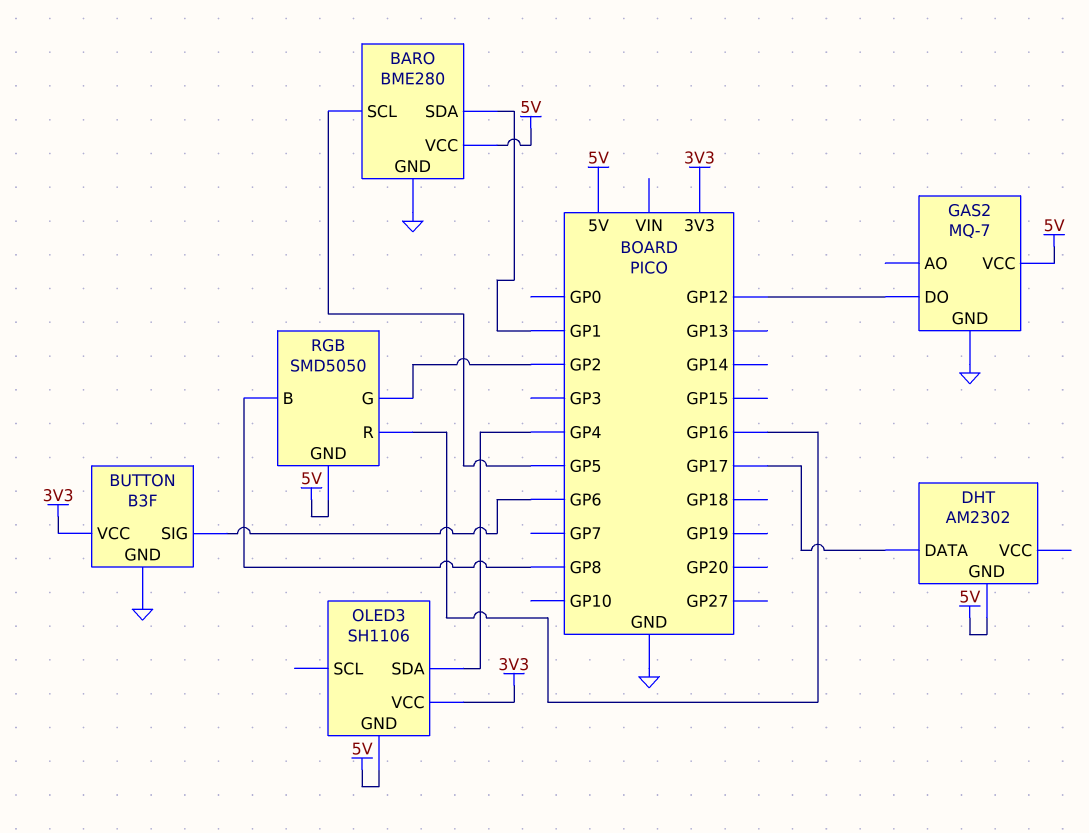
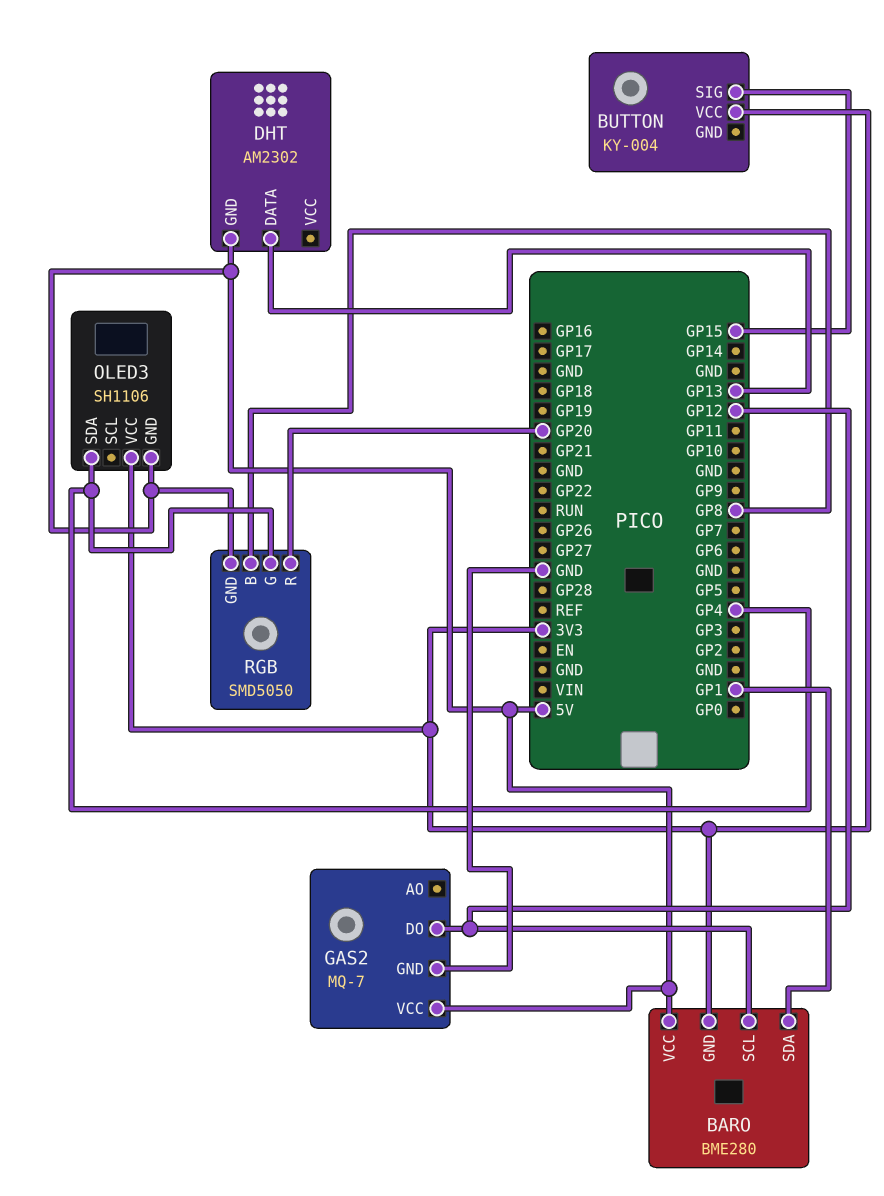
BARO pin GND: GND -> 3V3
BARO pin SCL: GP5 -> GP12
BUTTON: B3F -> KY-004
BUTTON pin GND: GND -> none
BUTTON pin SIG: GP6 -> GP15
DHT pin DATA: GP17 -> GP13
RGB pin G: GP2 -> GP4
RGB pin R: GP16 -> GP20

